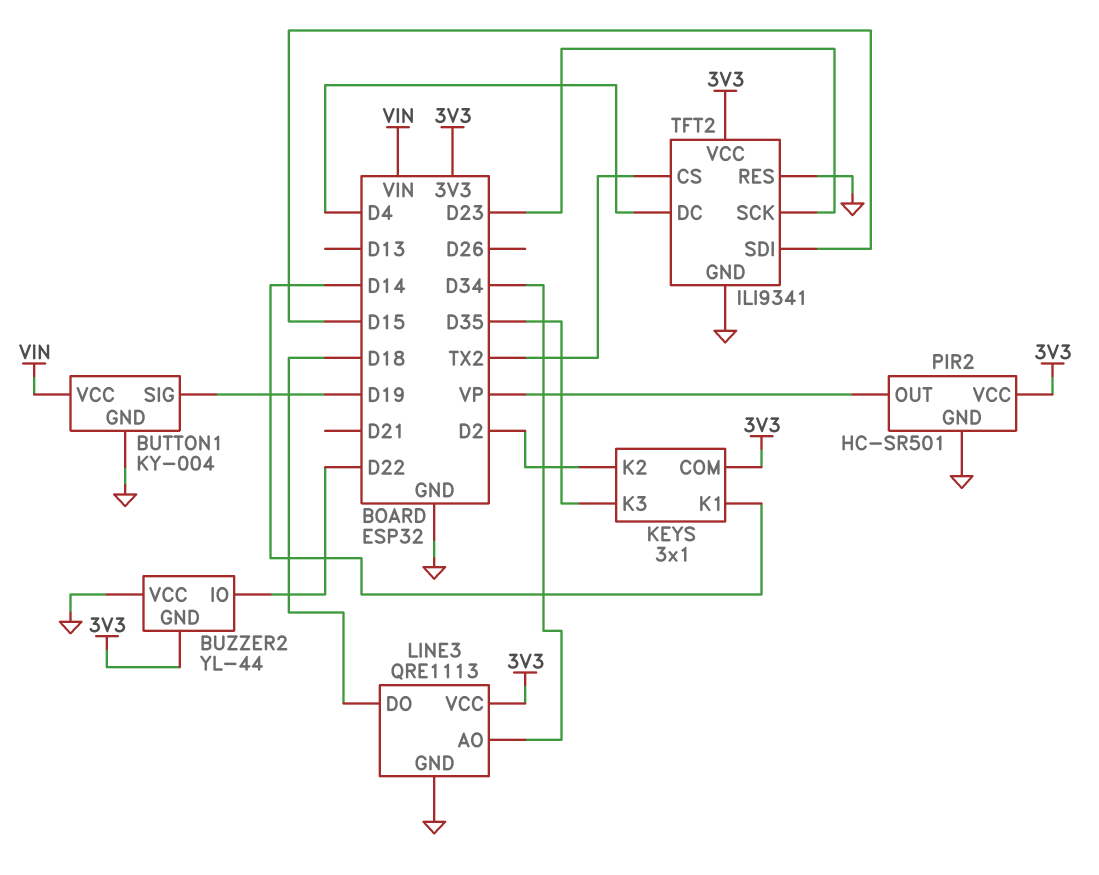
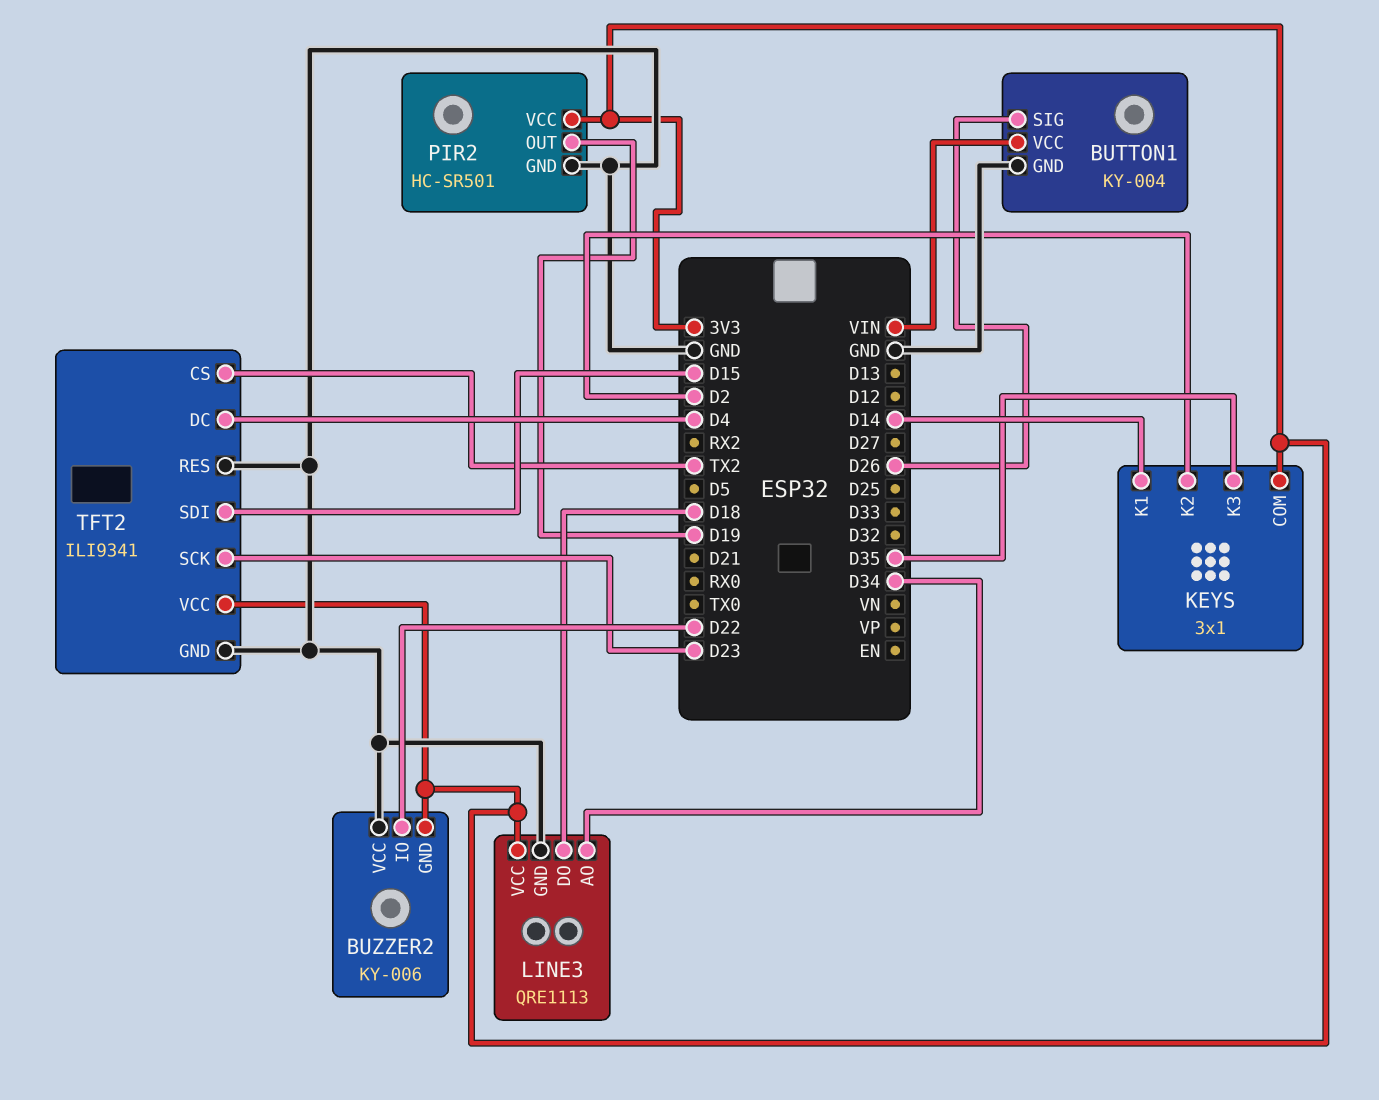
BUTTON1 pin SIG: D19 -> D26
BUZZER2: YL-44 -> KY-006
PIR2 pin OUT: VP -> D19

